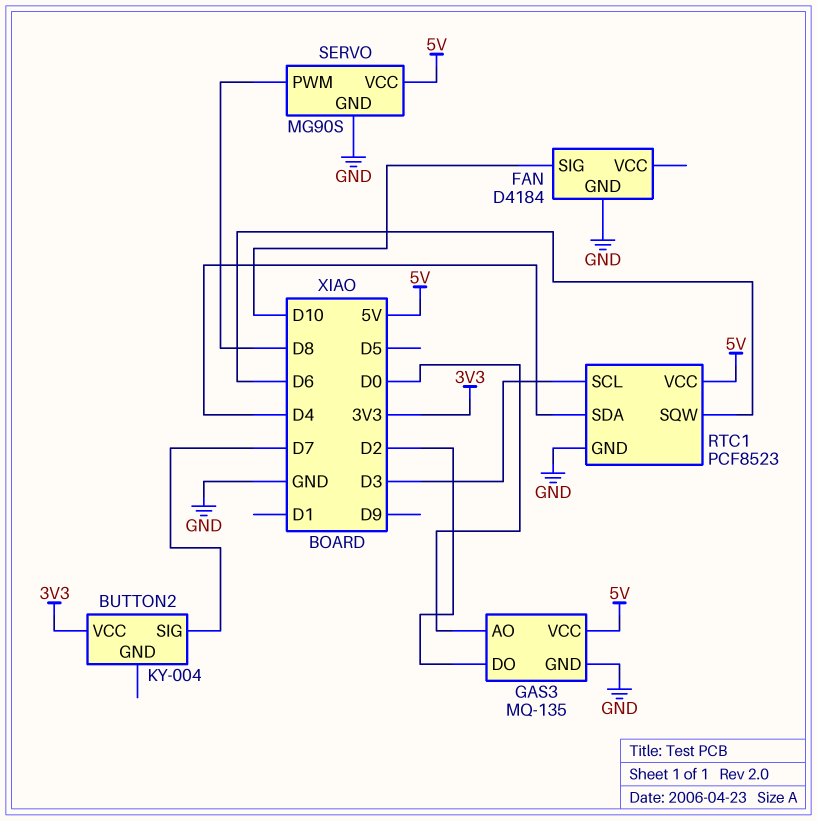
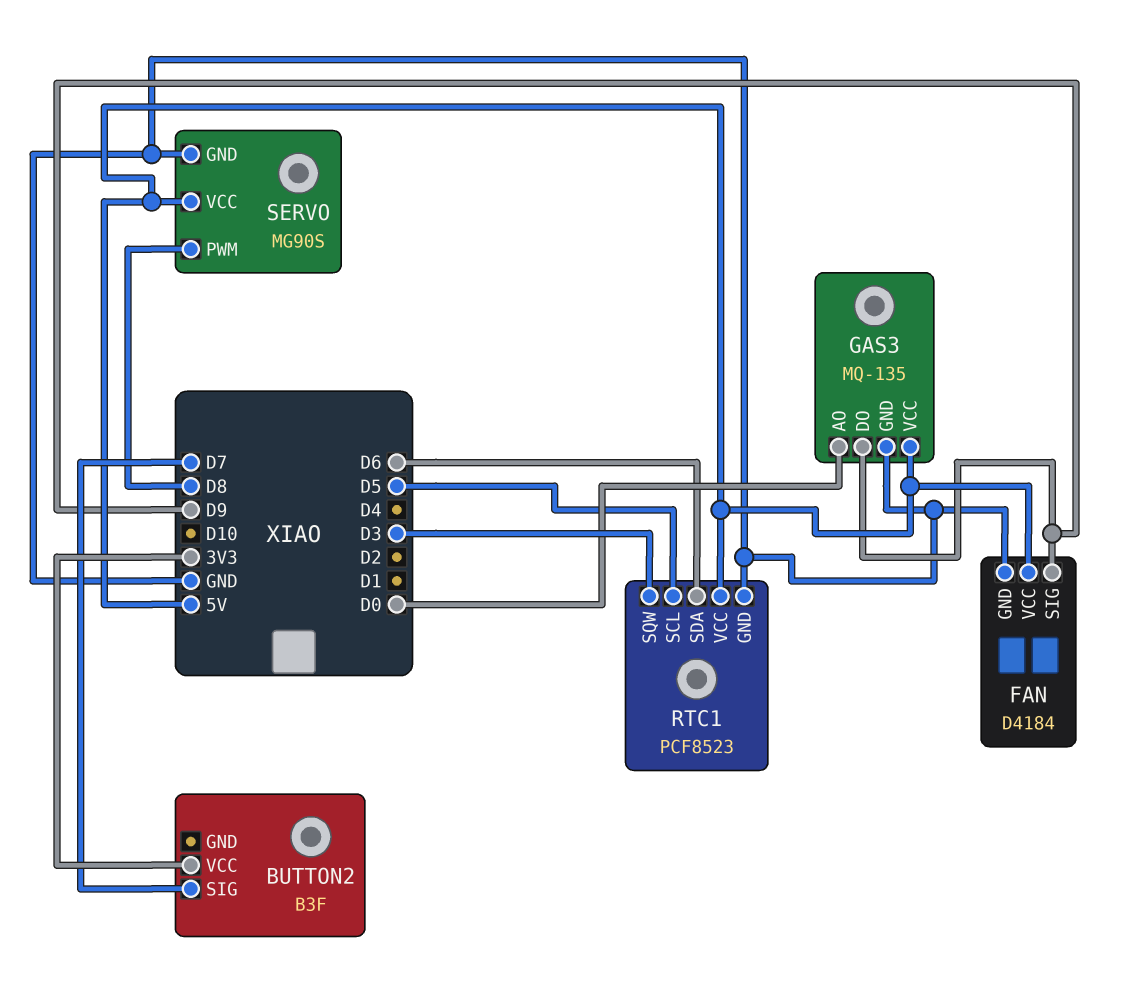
BUTTON2: KY-004 -> B3F
FAN pin SIG: D10 -> D9
FAN pin VCC: none -> 5V
GAS3 pin DO: D2 -> D9
RTC1 pin SCL: D3 -> D5
RTC1 pin SDA: D4 -> D6
RTC1 pin SQW: D6 -> D3

